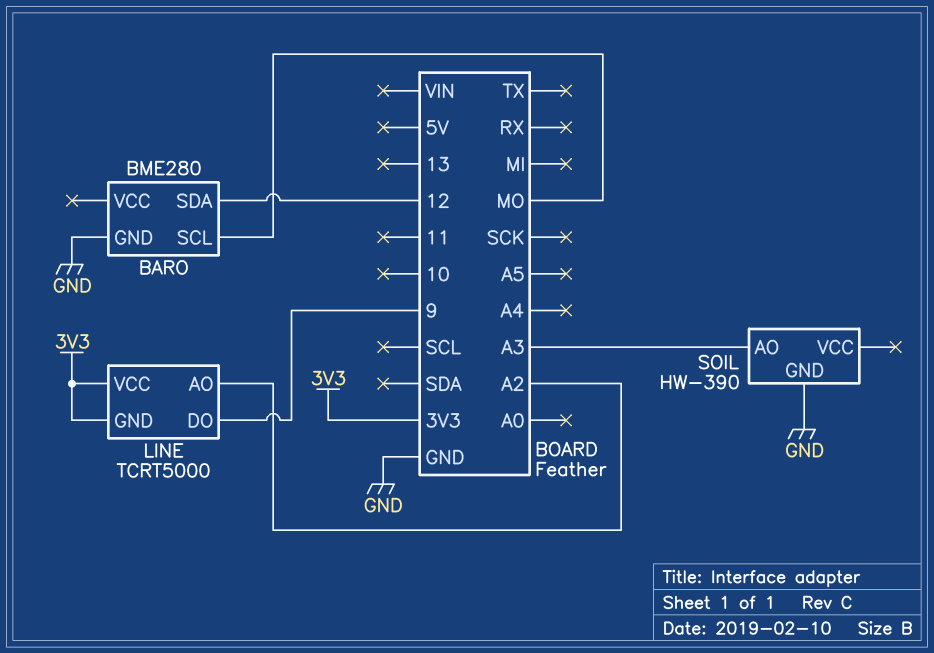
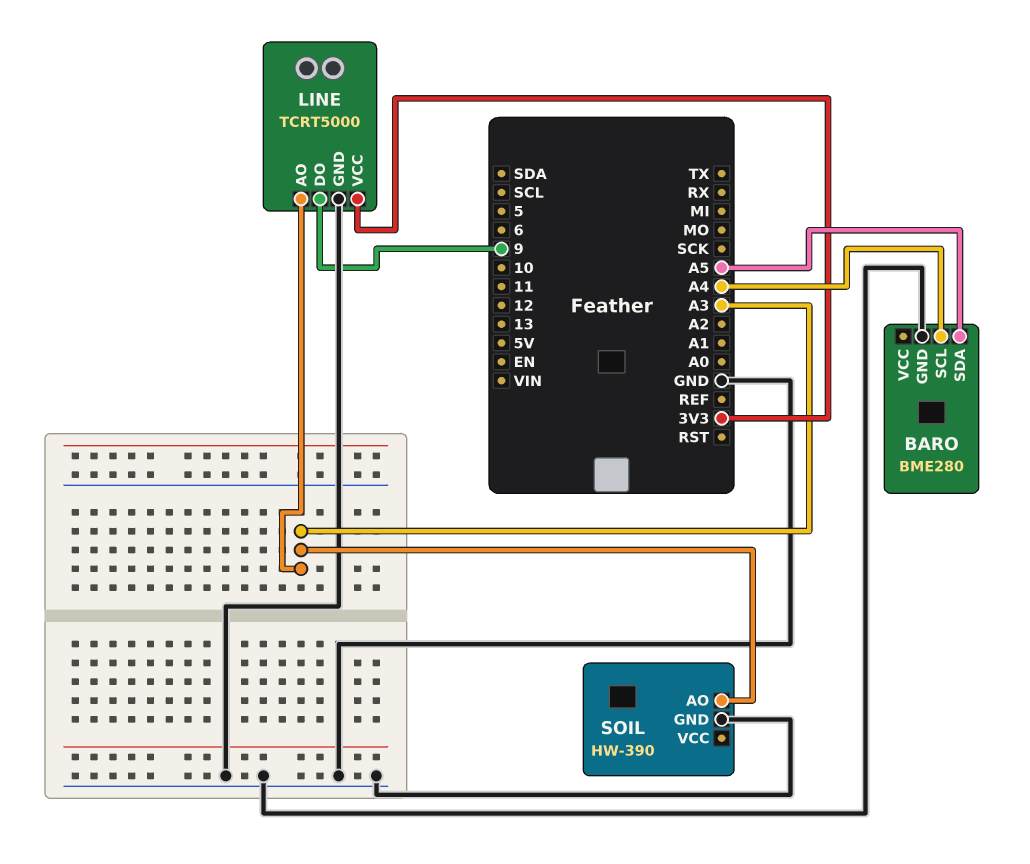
BARO pin SCL: MO -> A4
BARO pin SDA: 12 -> A5
LINE pin AO: A2 -> A3
LINE pin GND: 3V3 -> GND

